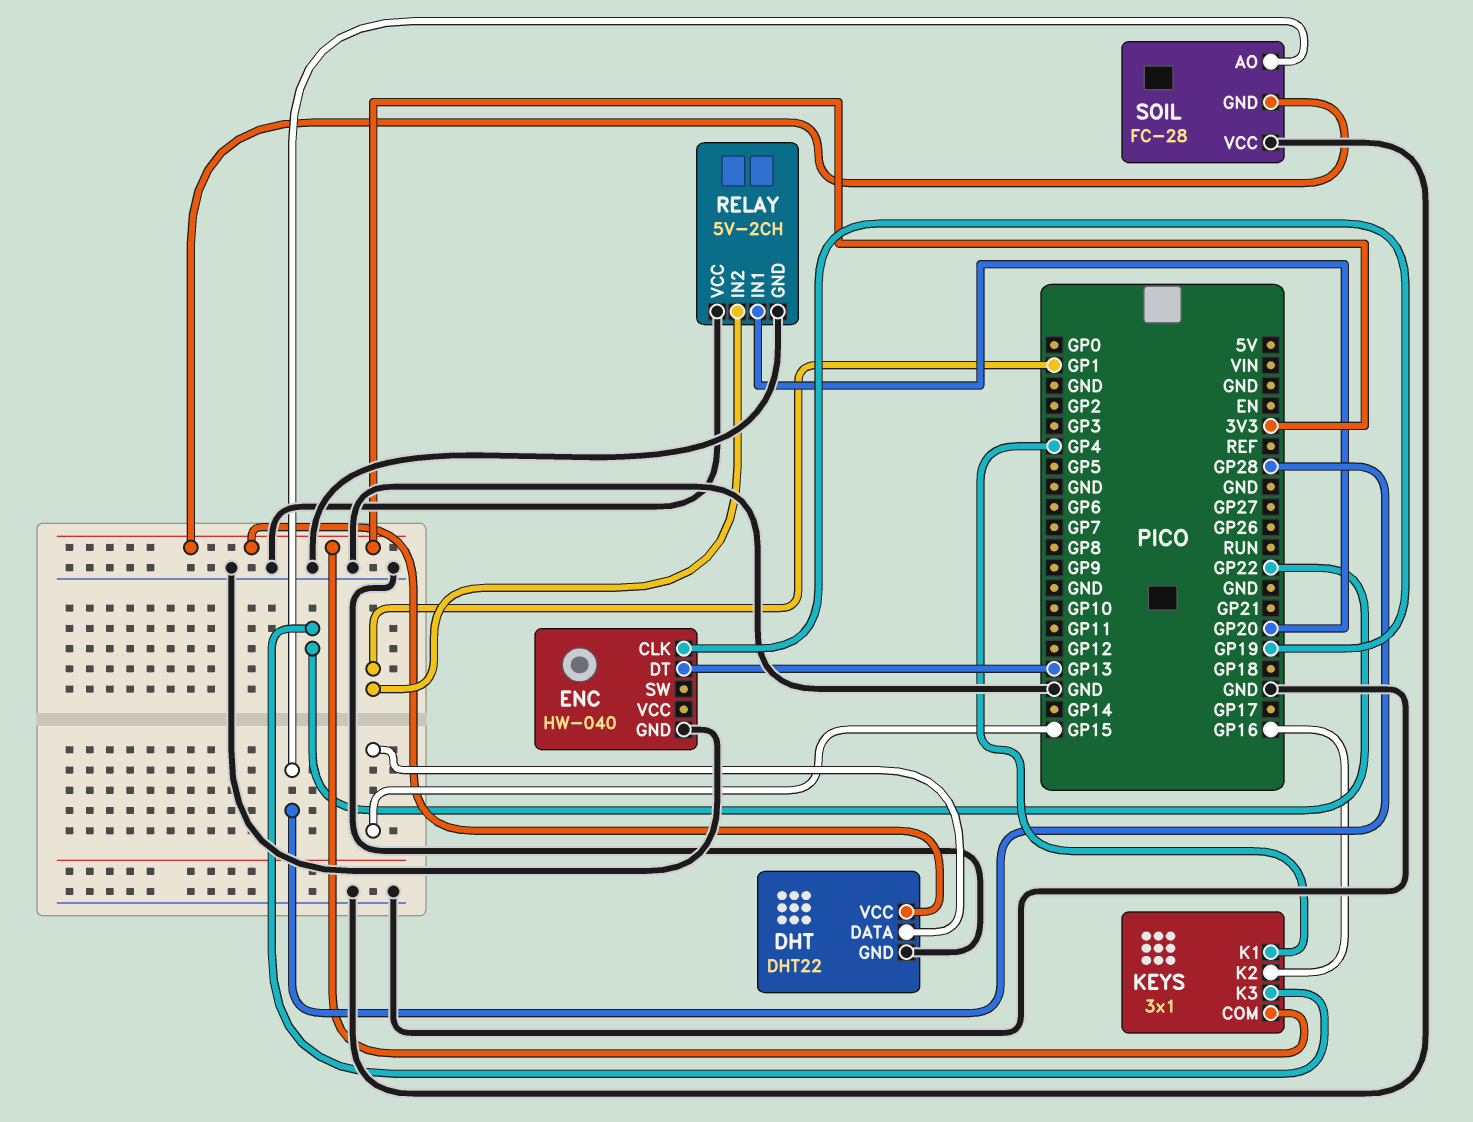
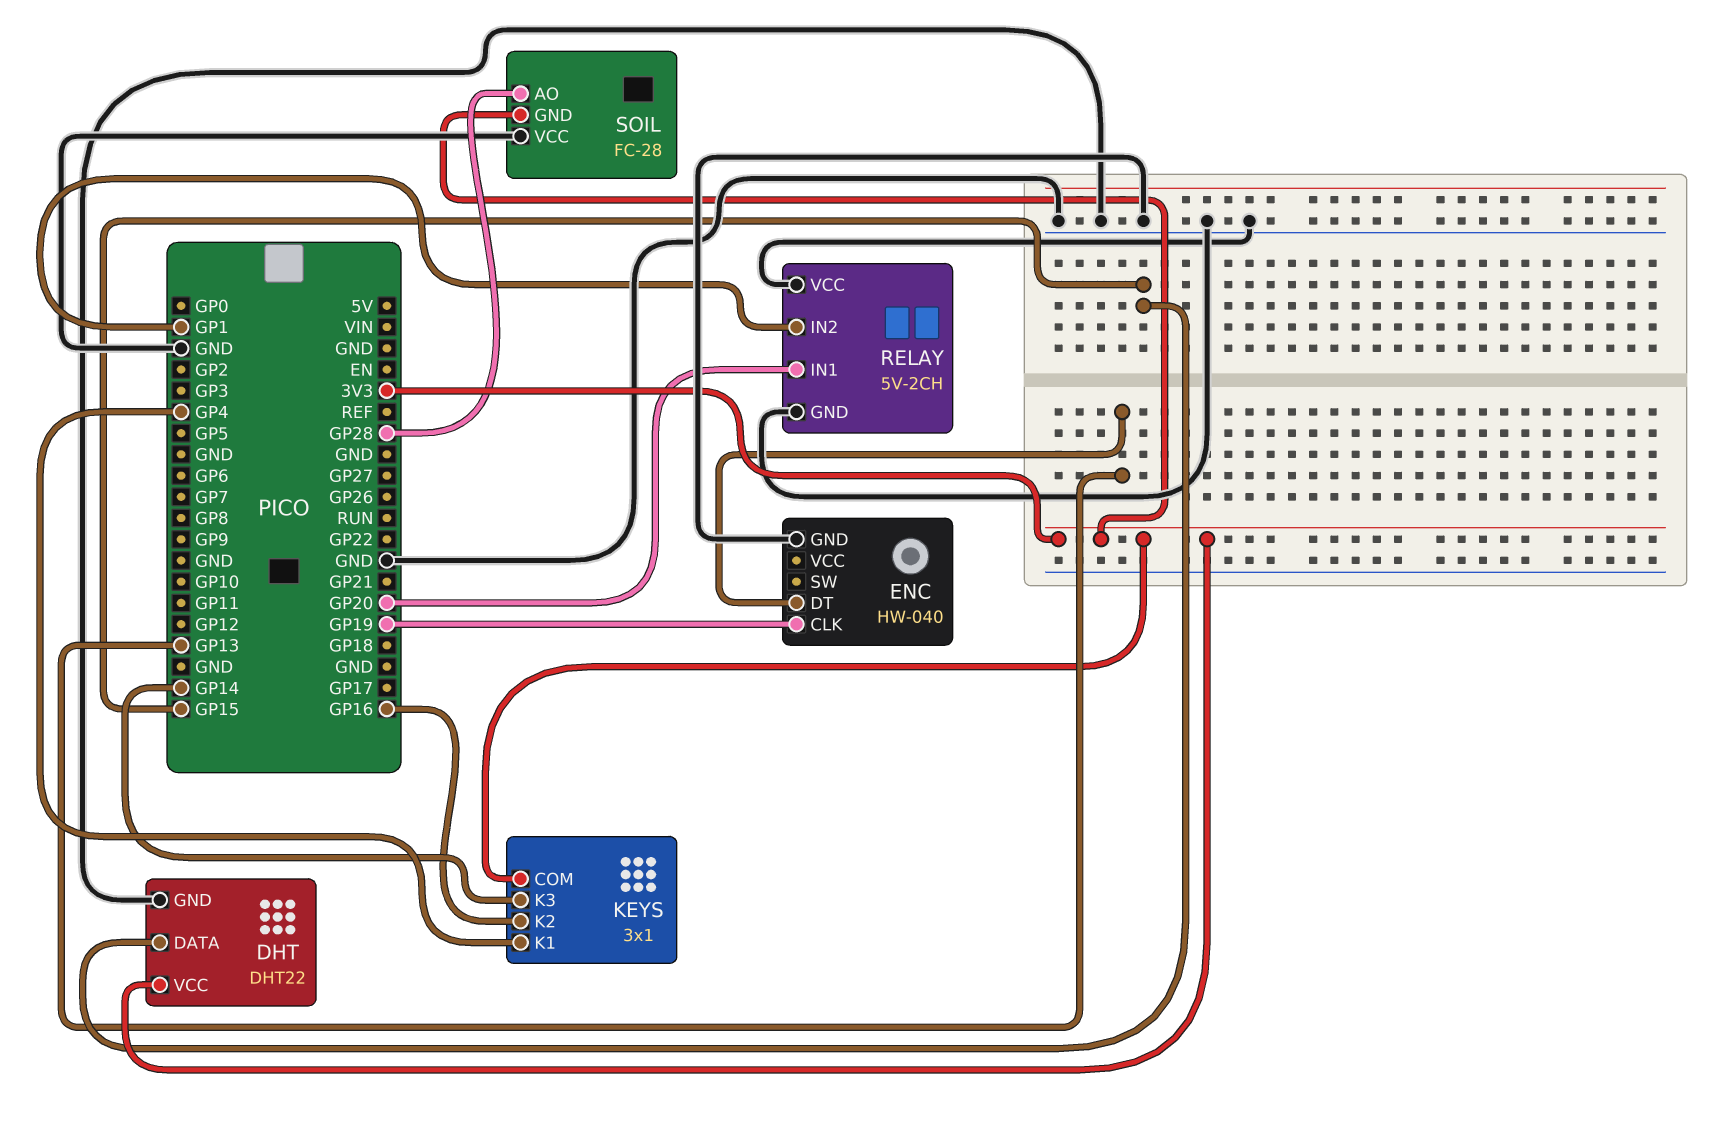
KEYS pin K3: GP22 -> GP14

